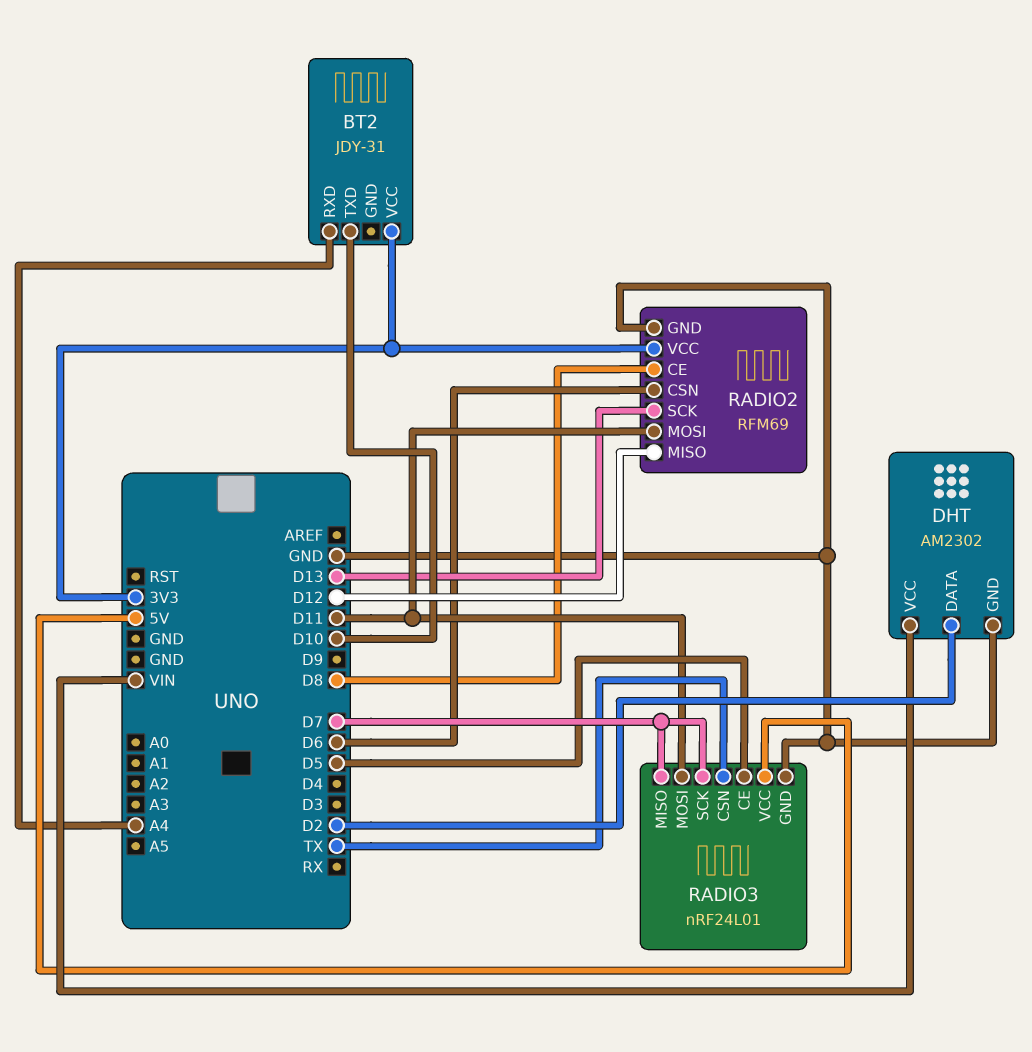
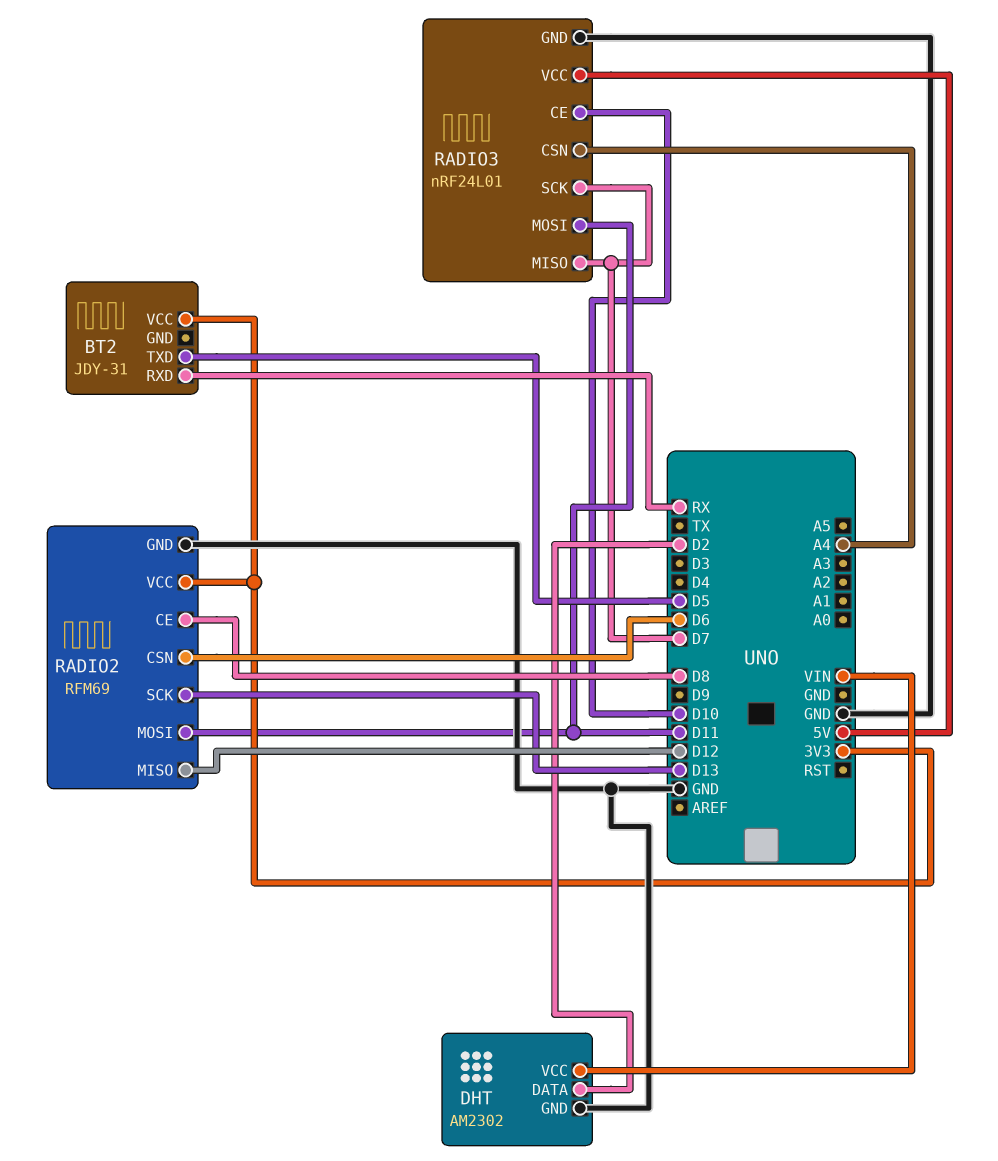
BT2 pin RXD: A4 -> RX
BT2 pin TXD: D10 -> D5
RADIO3 pin CE: D5 -> D10
RADIO3 pin CSN: TX -> A4

